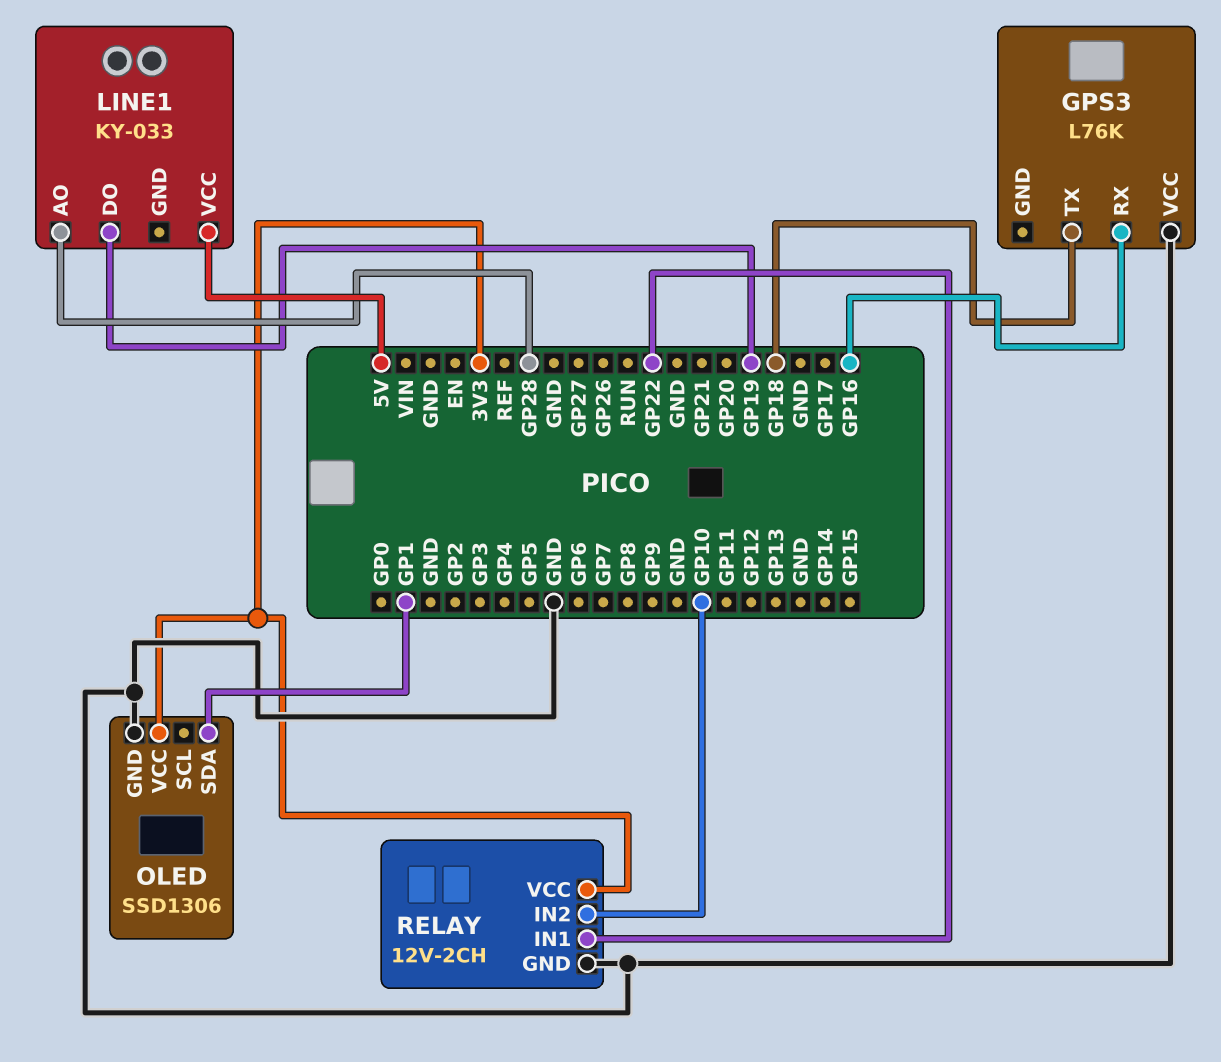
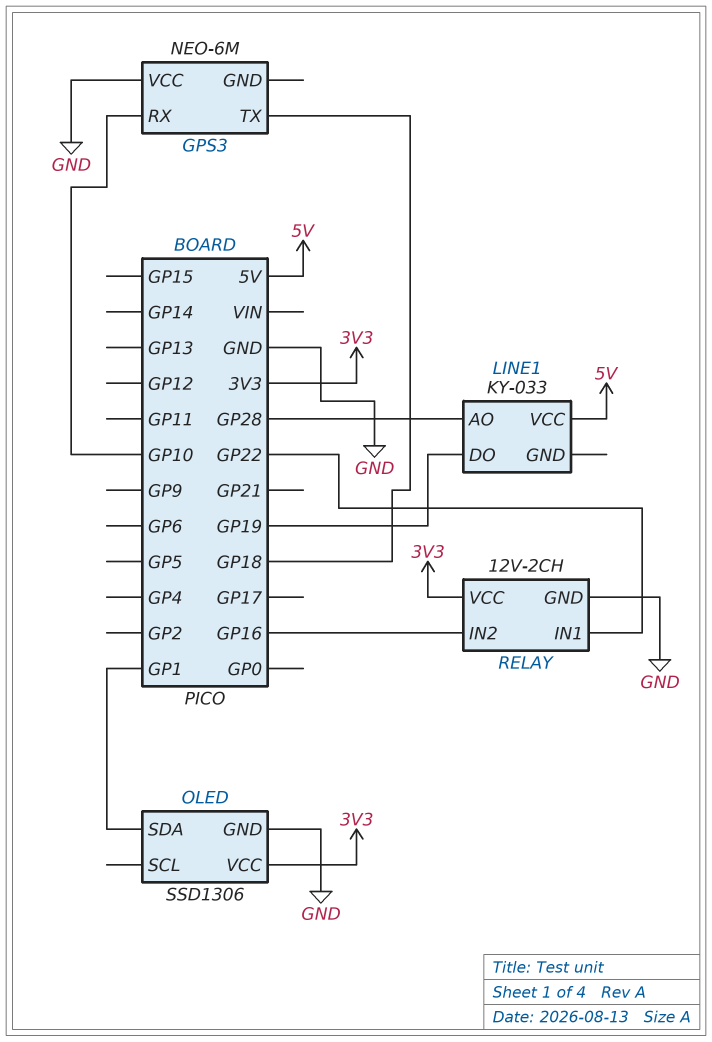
GPS3: L76K -> NEO-6M
GPS3 pin RX: GP16 -> GP10
RELAY pin IN2: GP10 -> GP16

